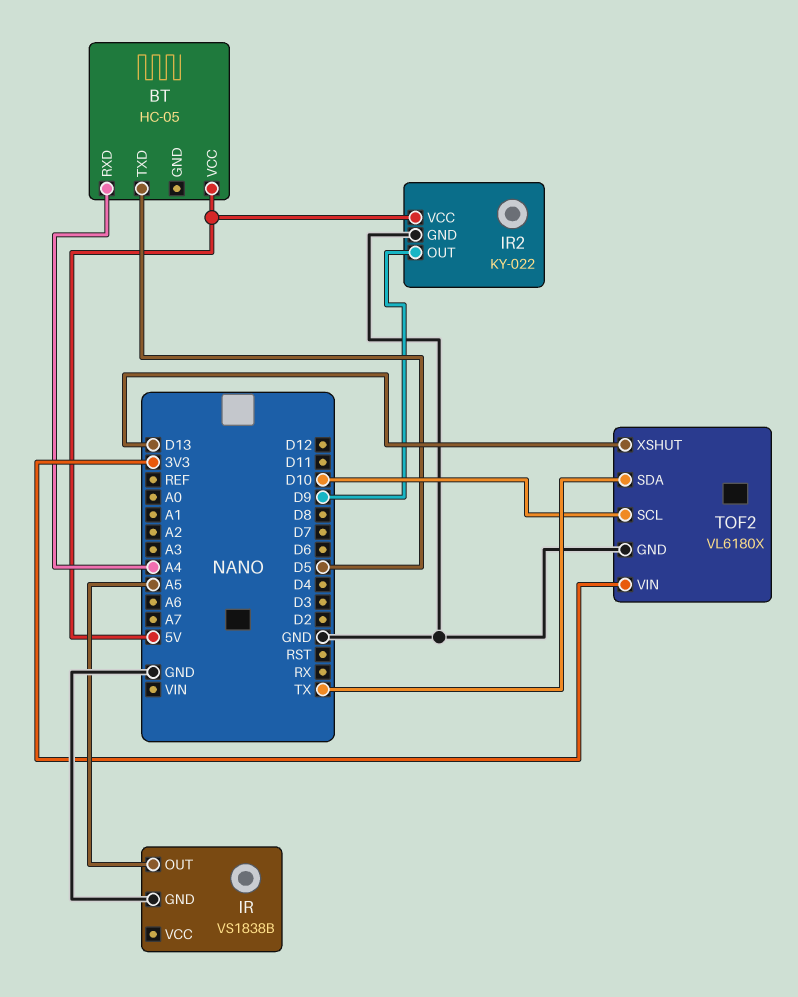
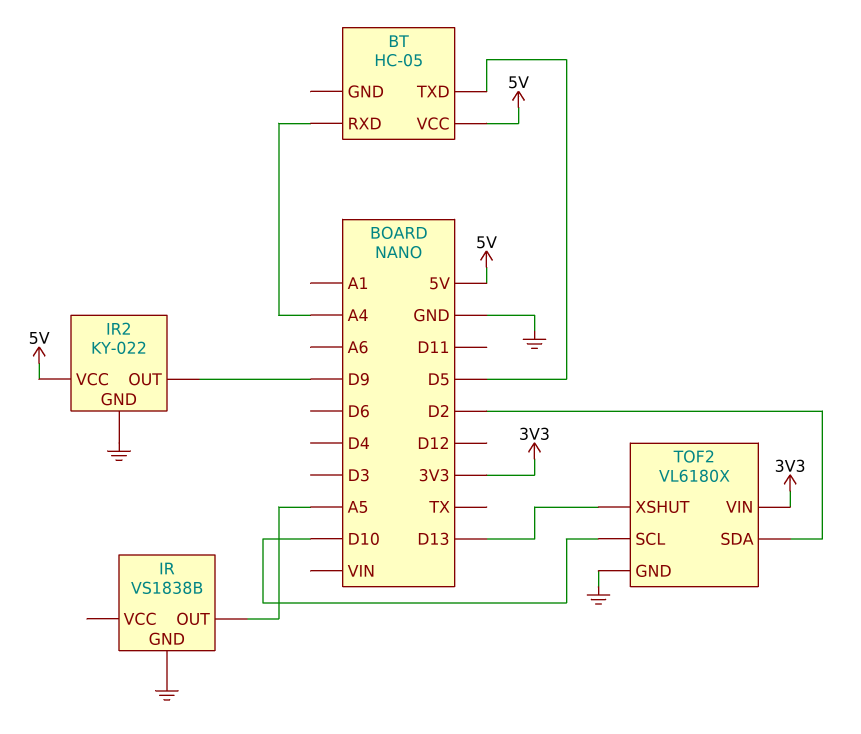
TOF2 pin SDA: TX -> D2

